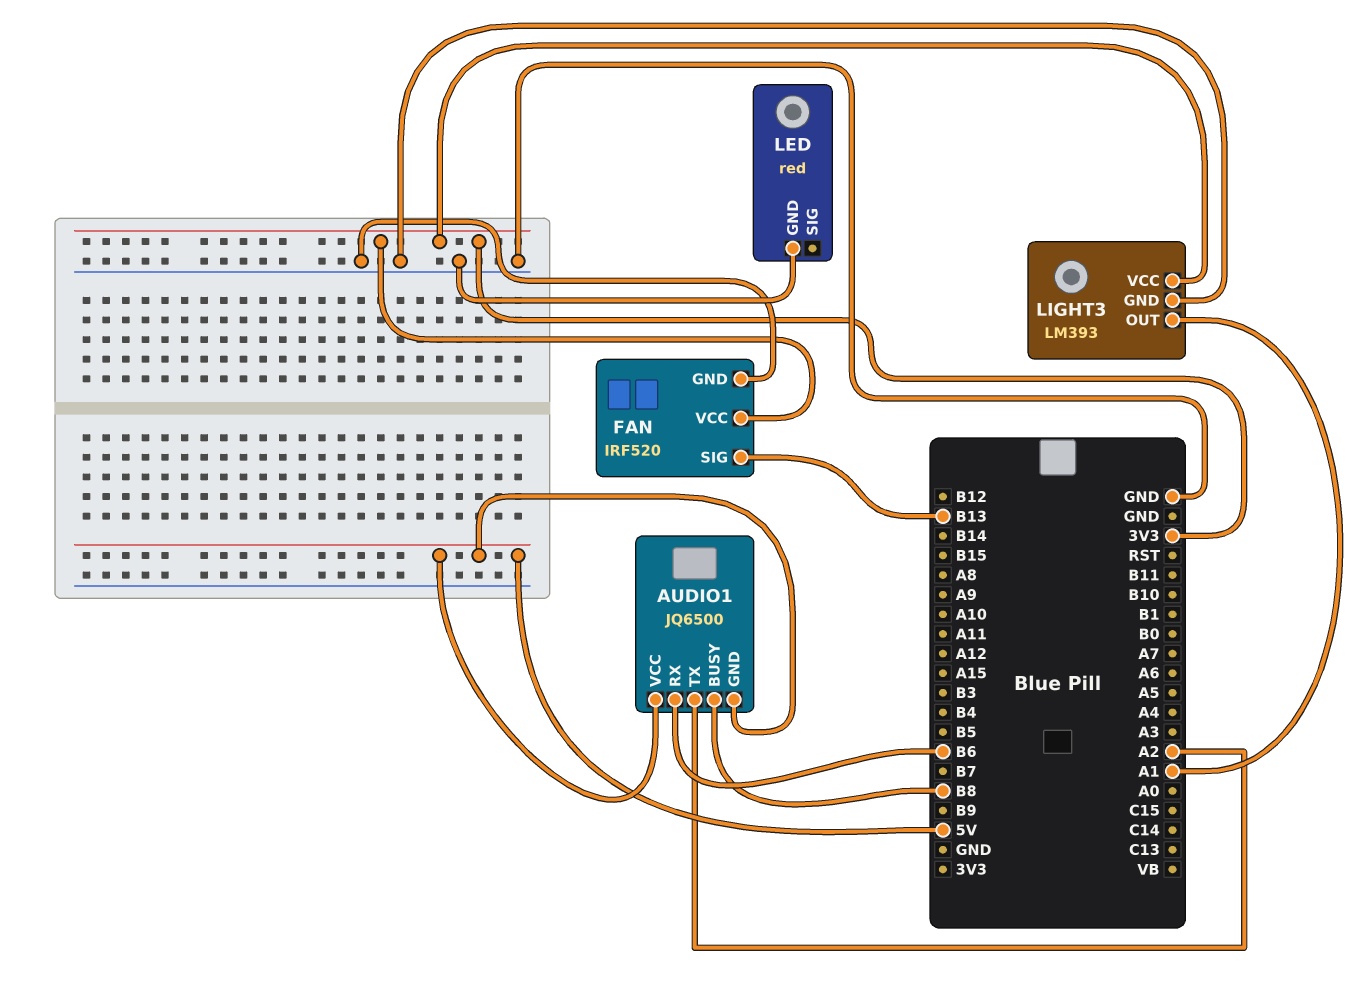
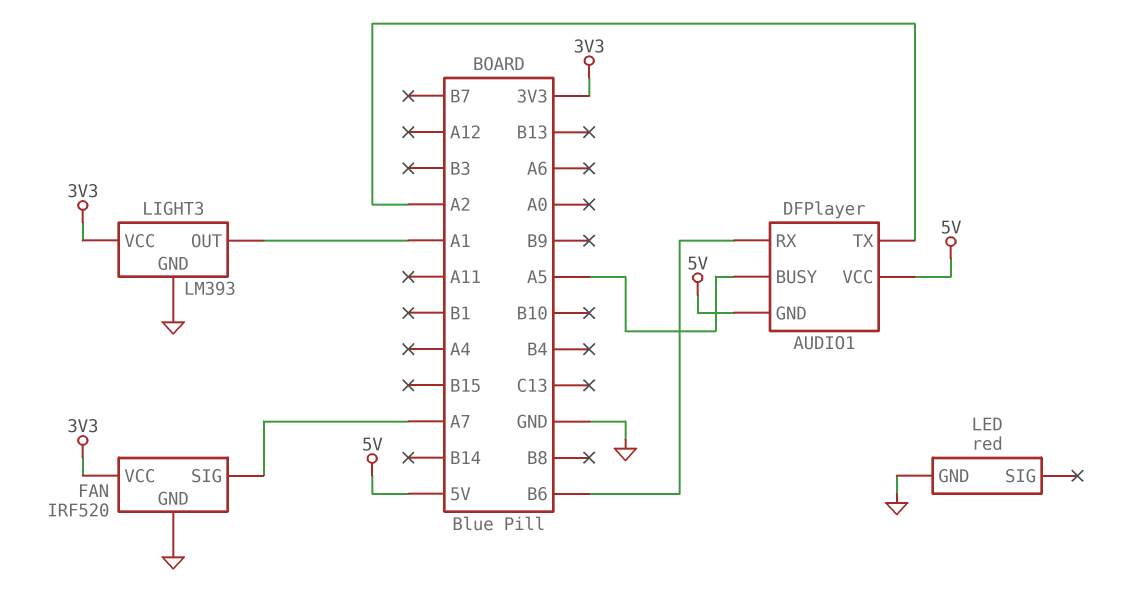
AUDIO1: JQ6500 -> DFPlayer
AUDIO1 pin BUSY: B8 -> A5
FAN pin SIG: B13 -> A7

